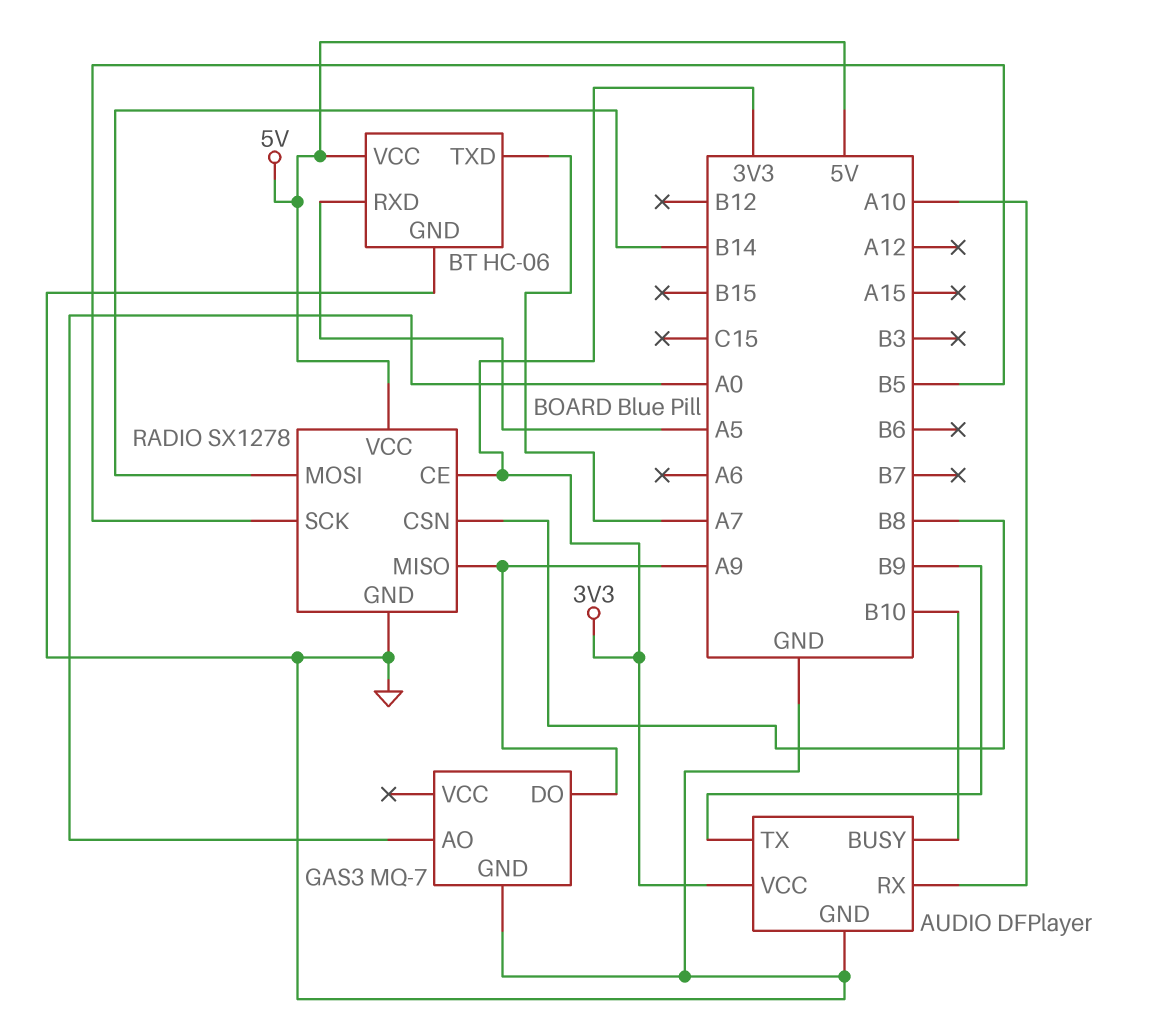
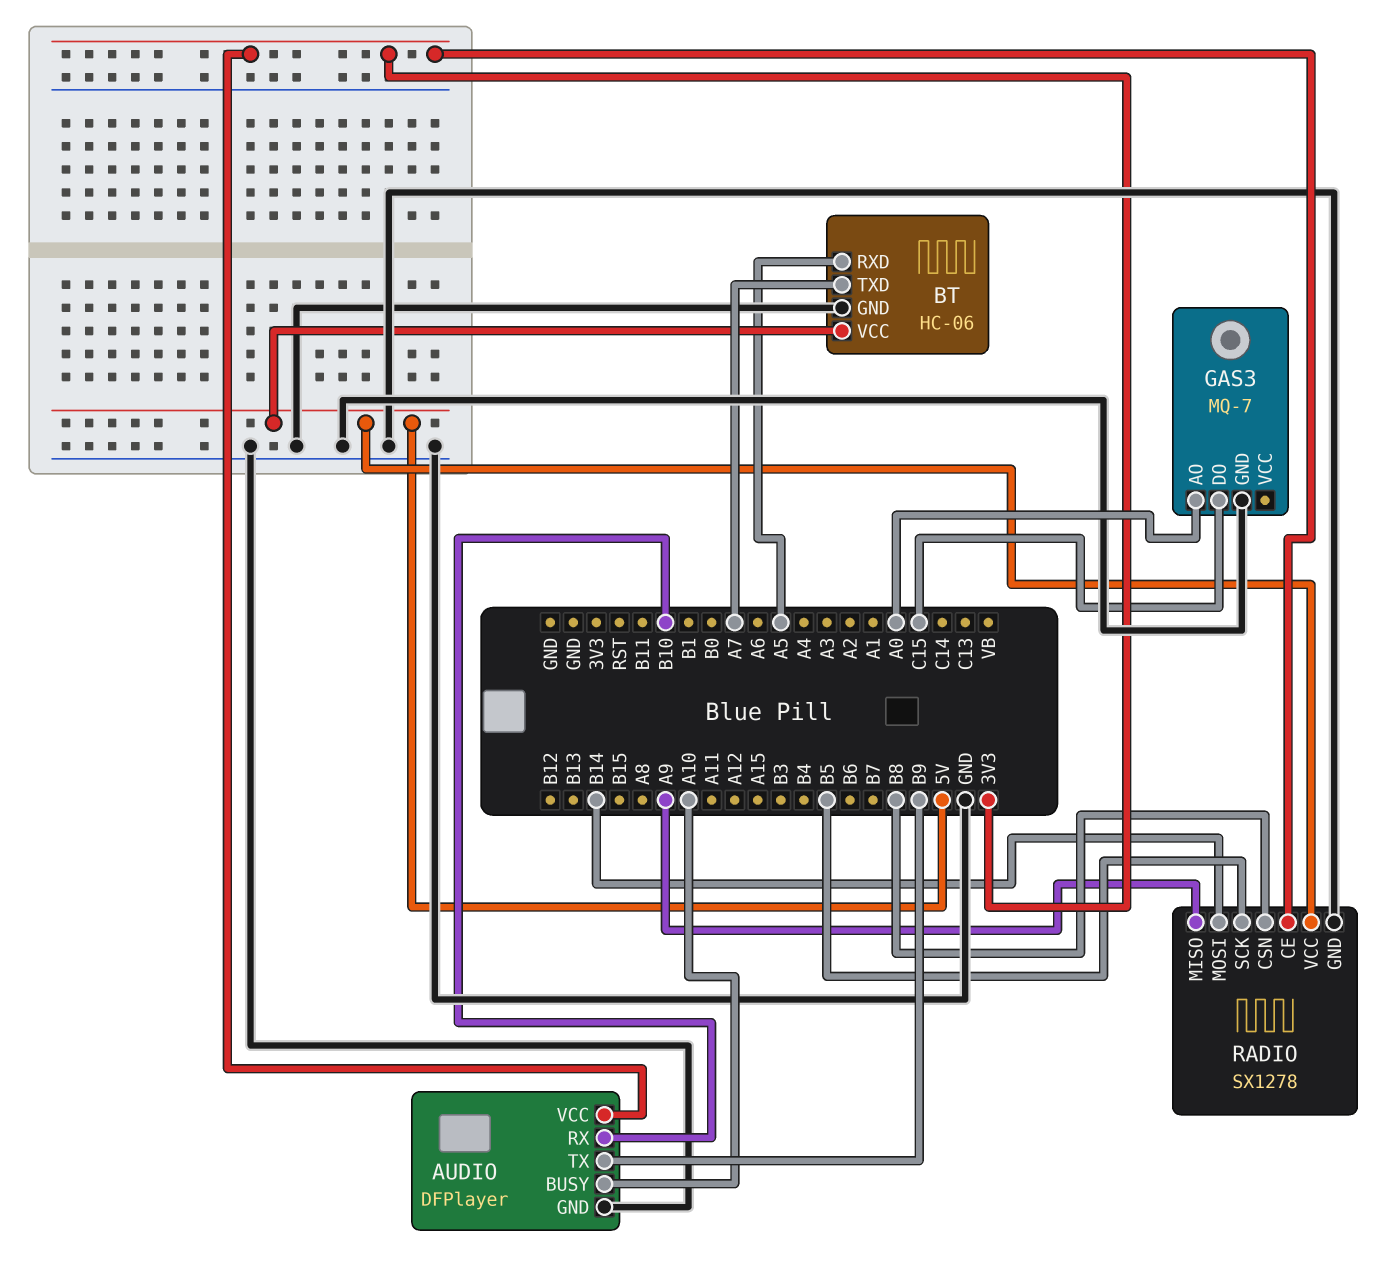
AUDIO pin BUSY: B10 -> A10
AUDIO pin RX: A10 -> B10
GAS3 pin DO: A9 -> C15

